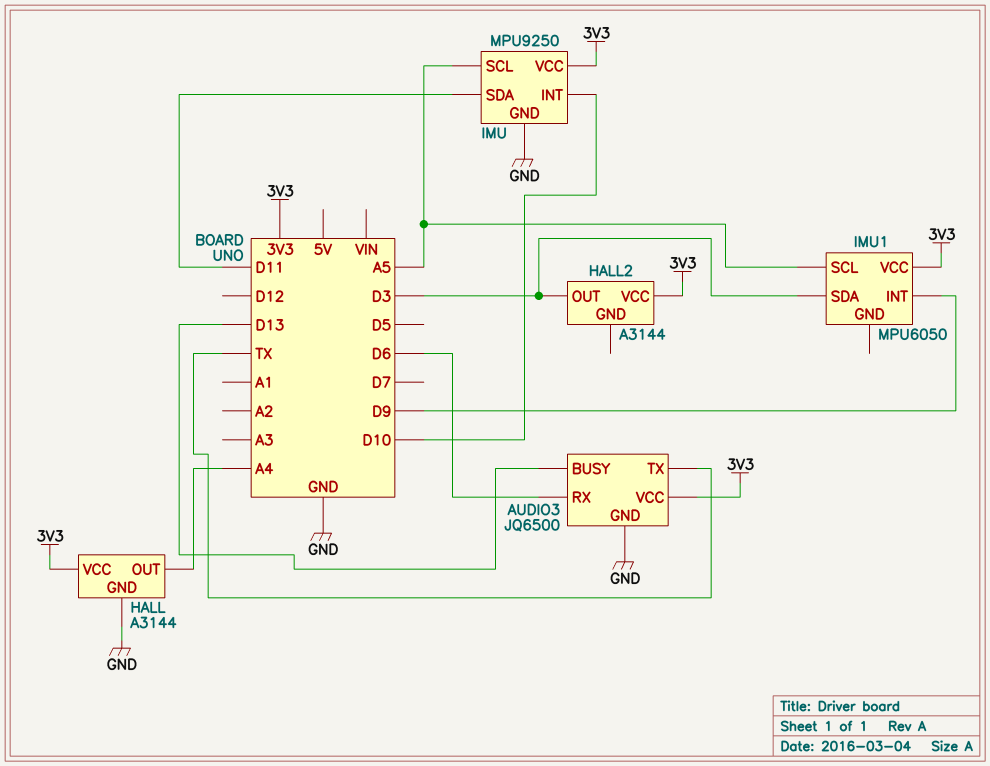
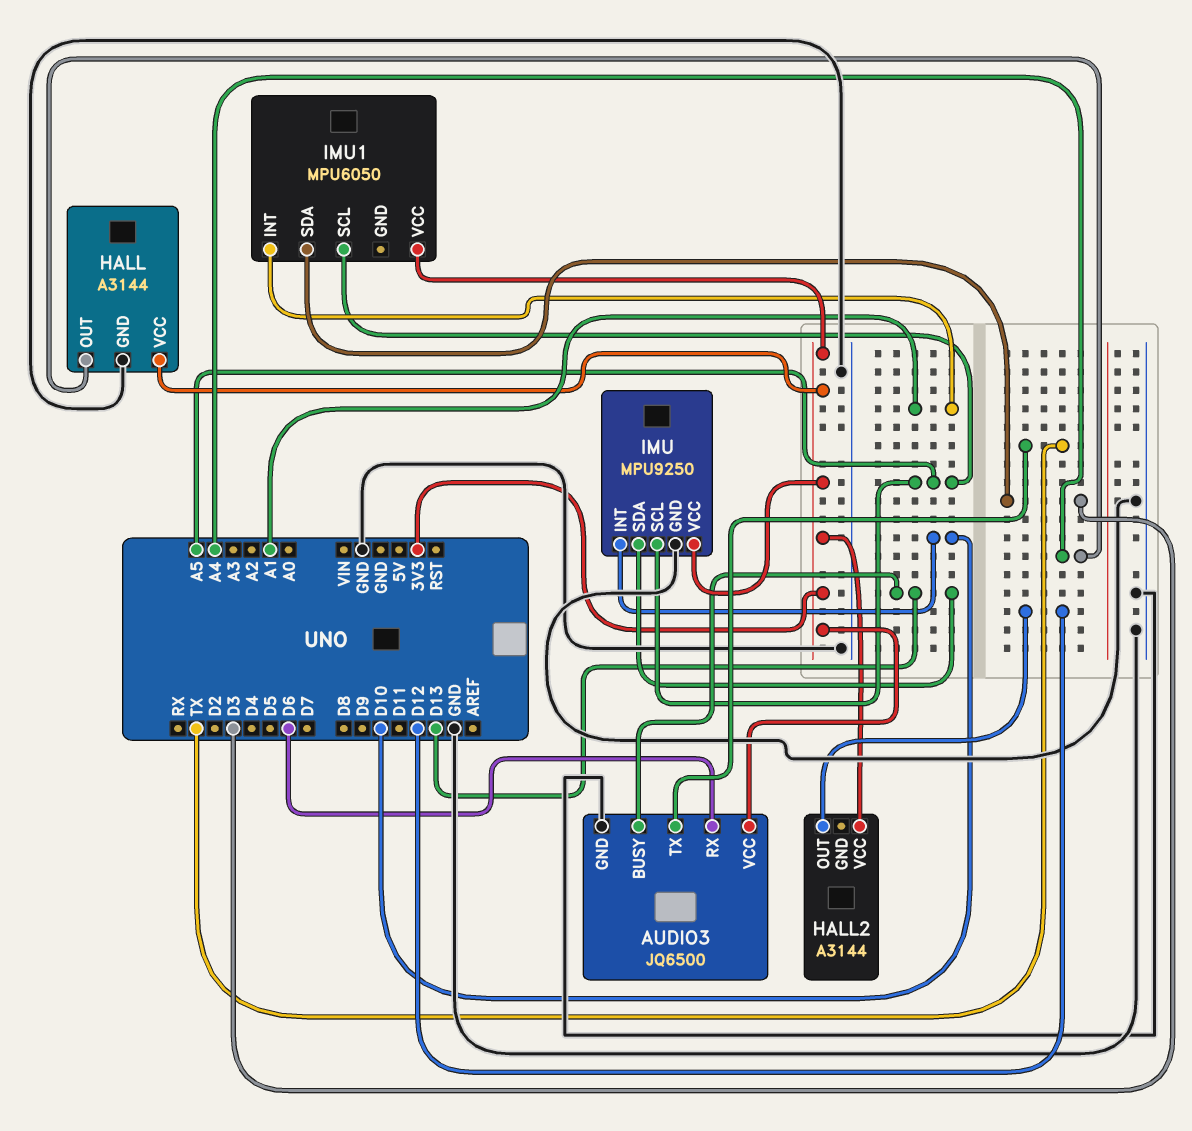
HALL2 pin OUT: D3 -> D12
IMU pin SDA: D11 -> D13
IMU1 pin INT: D9 -> A1

